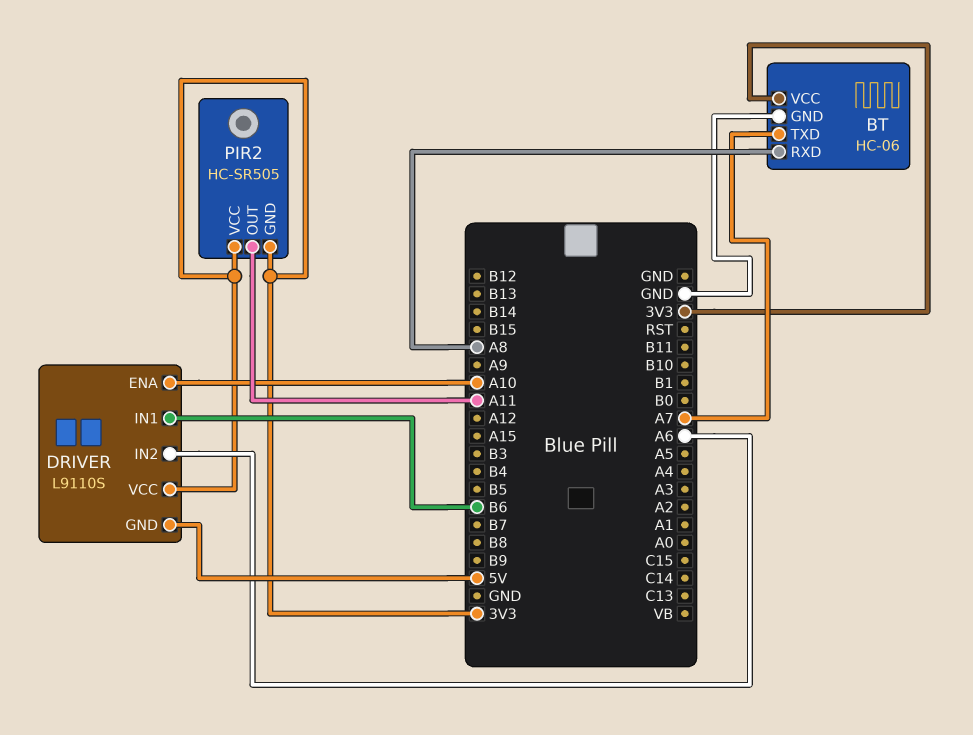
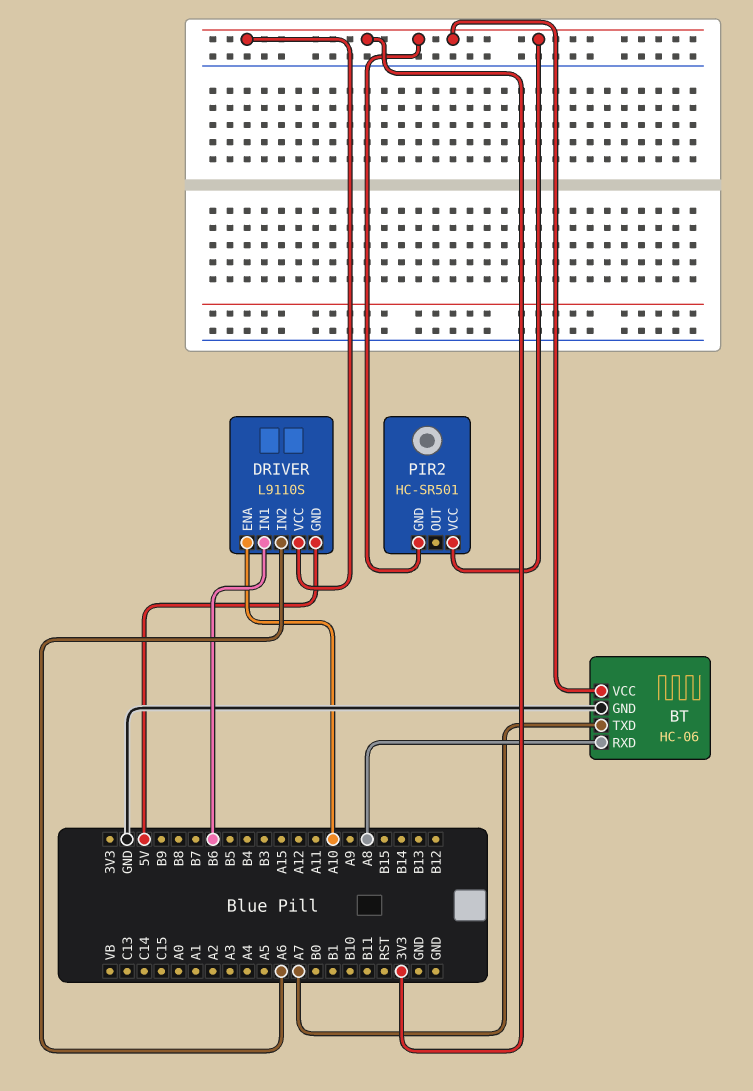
PIR2: HC-SR505 -> HC-SR501
PIR2 pin OUT: A11 -> none

